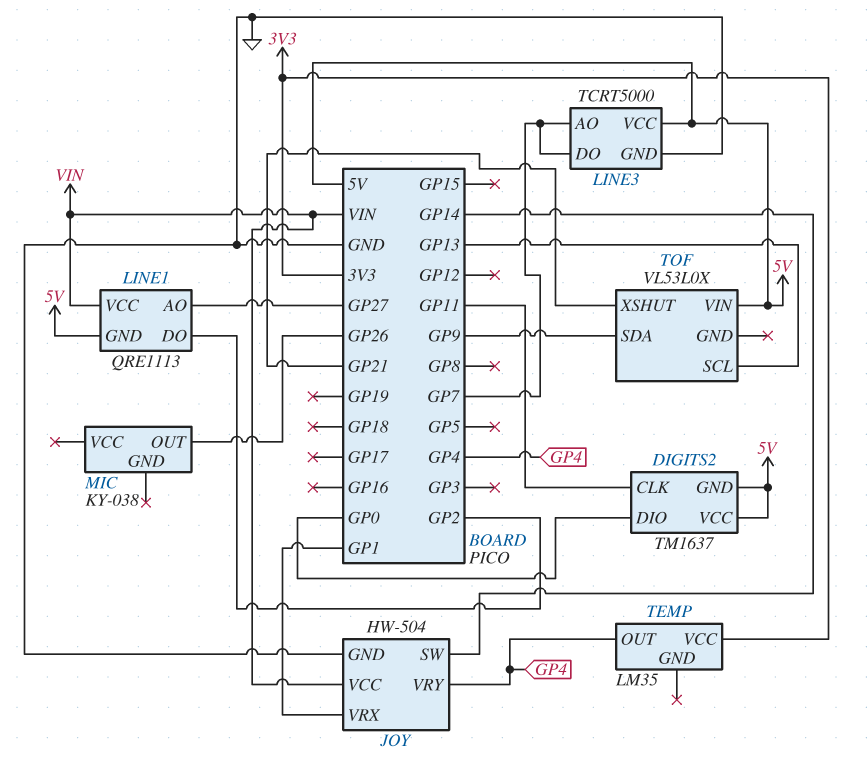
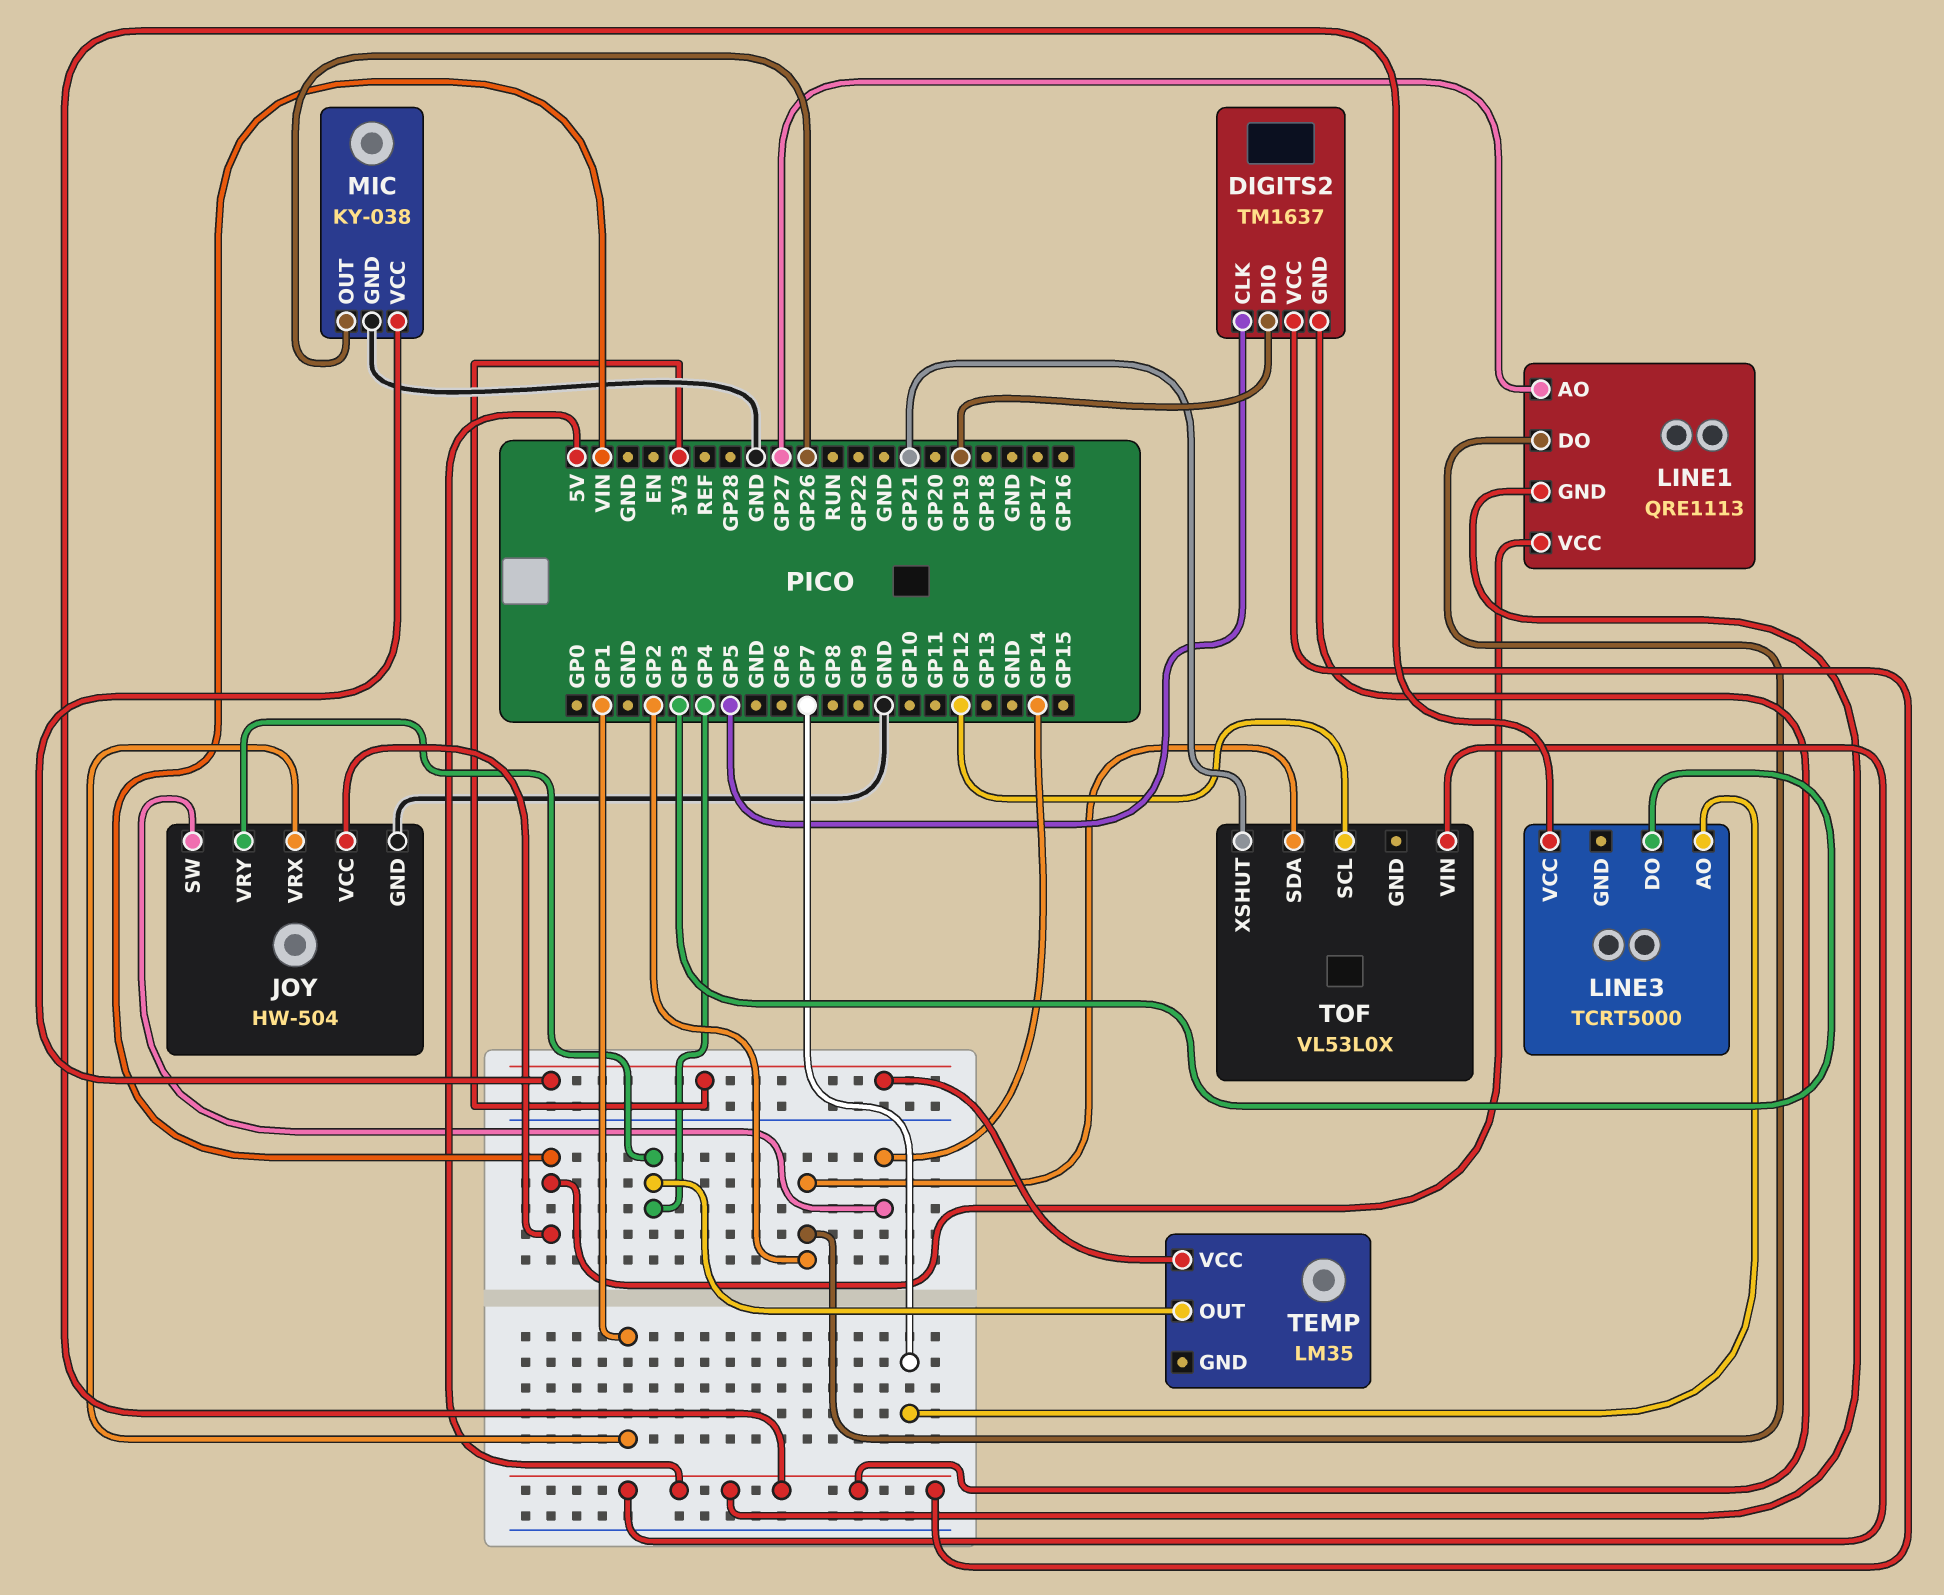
DIGITS2 pin CLK: GP11 -> GP5
DIGITS2 pin DIO: GP0 -> GP19
LINE3 pin DO: GP7 -> GP3
LINE3 pin GND: GND -> none
MIC pin GND: none -> GND
MIC pin VCC: none -> 3V3
TOF pin SCL: GP13 -> GP12
TOF pin SDA: GP9 -> GP2

